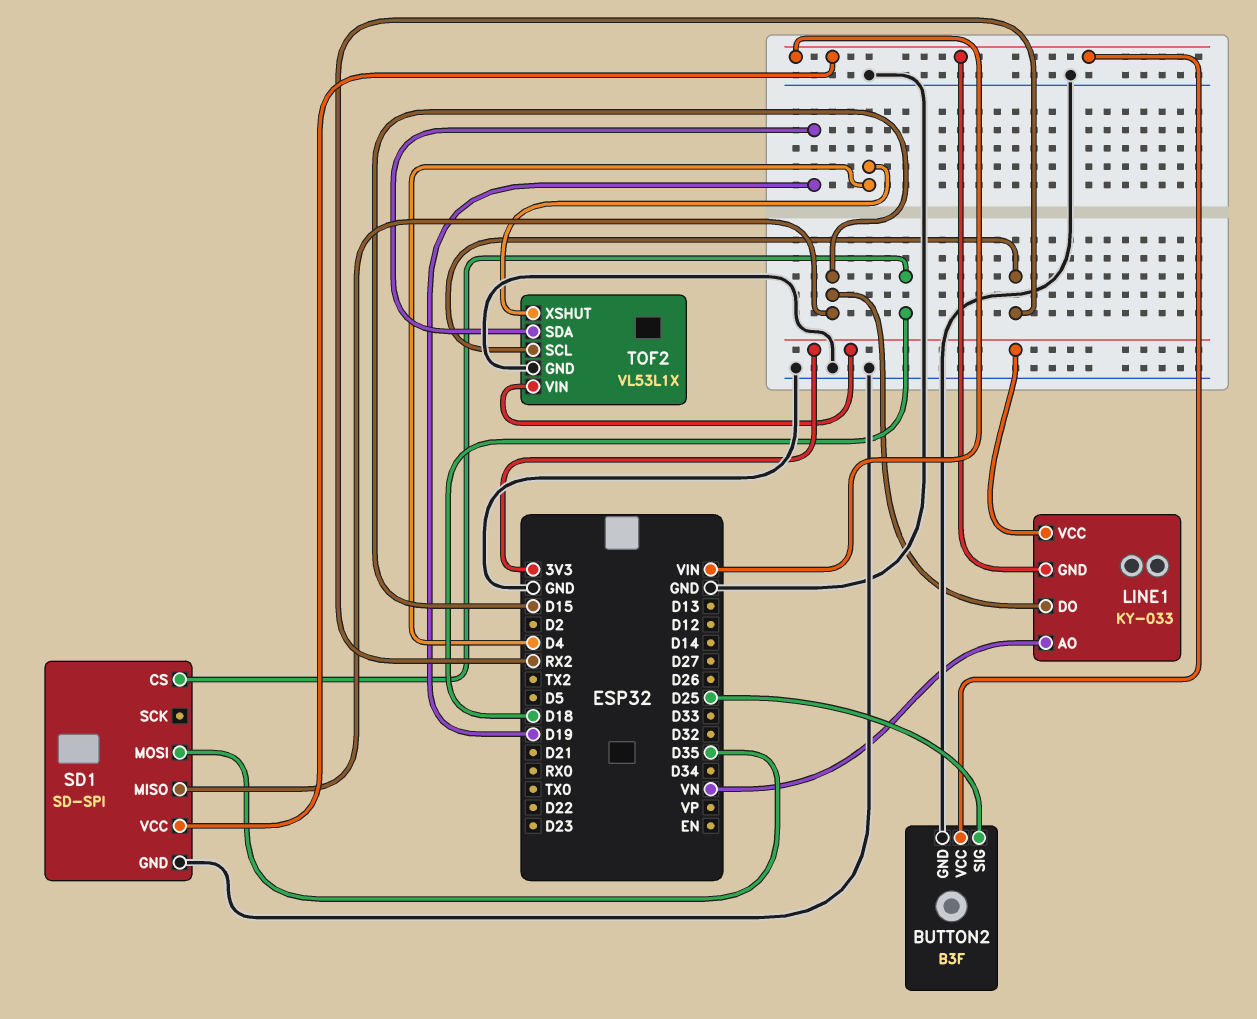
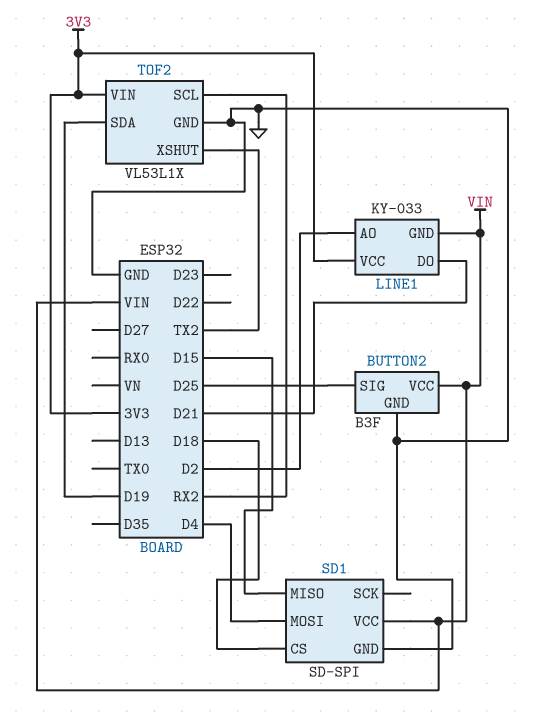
LINE1 pin AO: VN -> D2
LINE1 pin DO: D15 -> D21
SD1 pin MOSI: D35 -> D4
TOF2 pin XSHUT: D4 -> TX2

